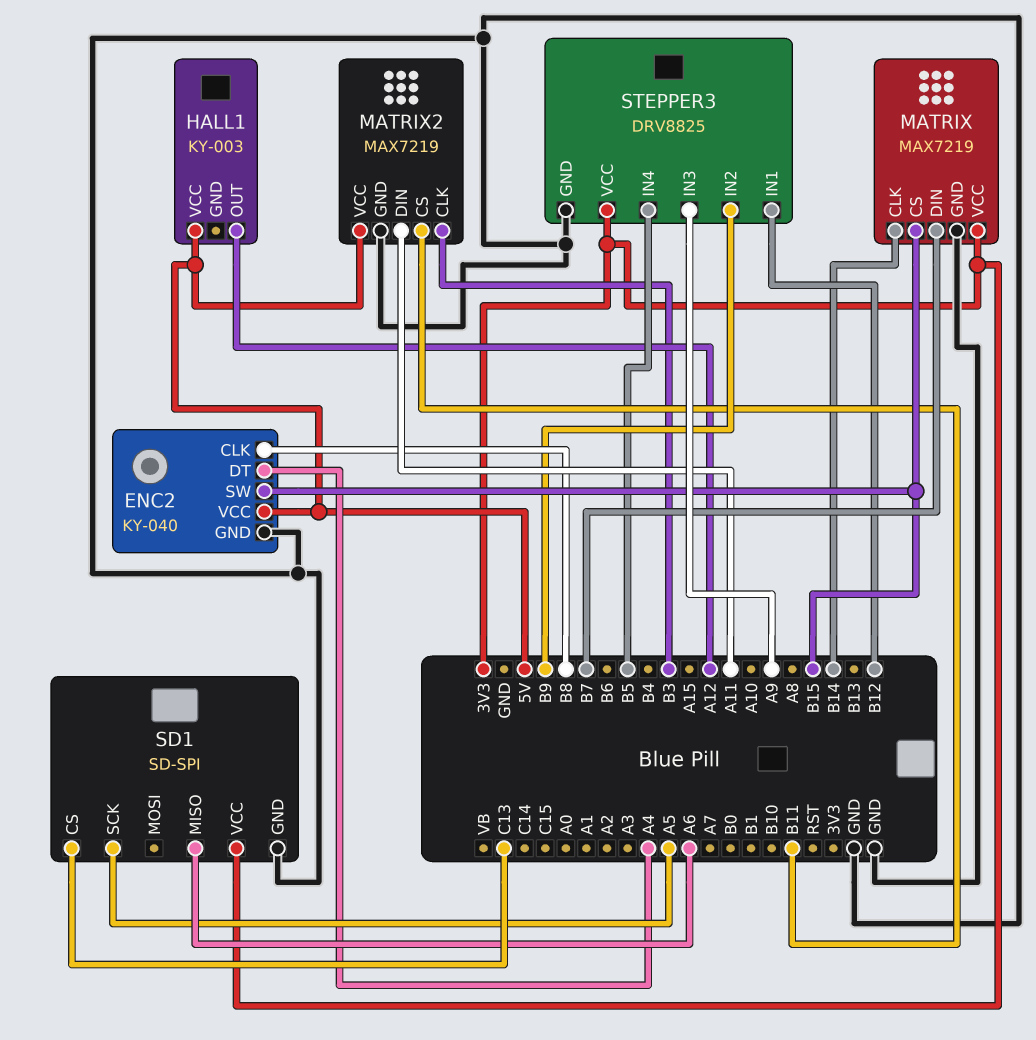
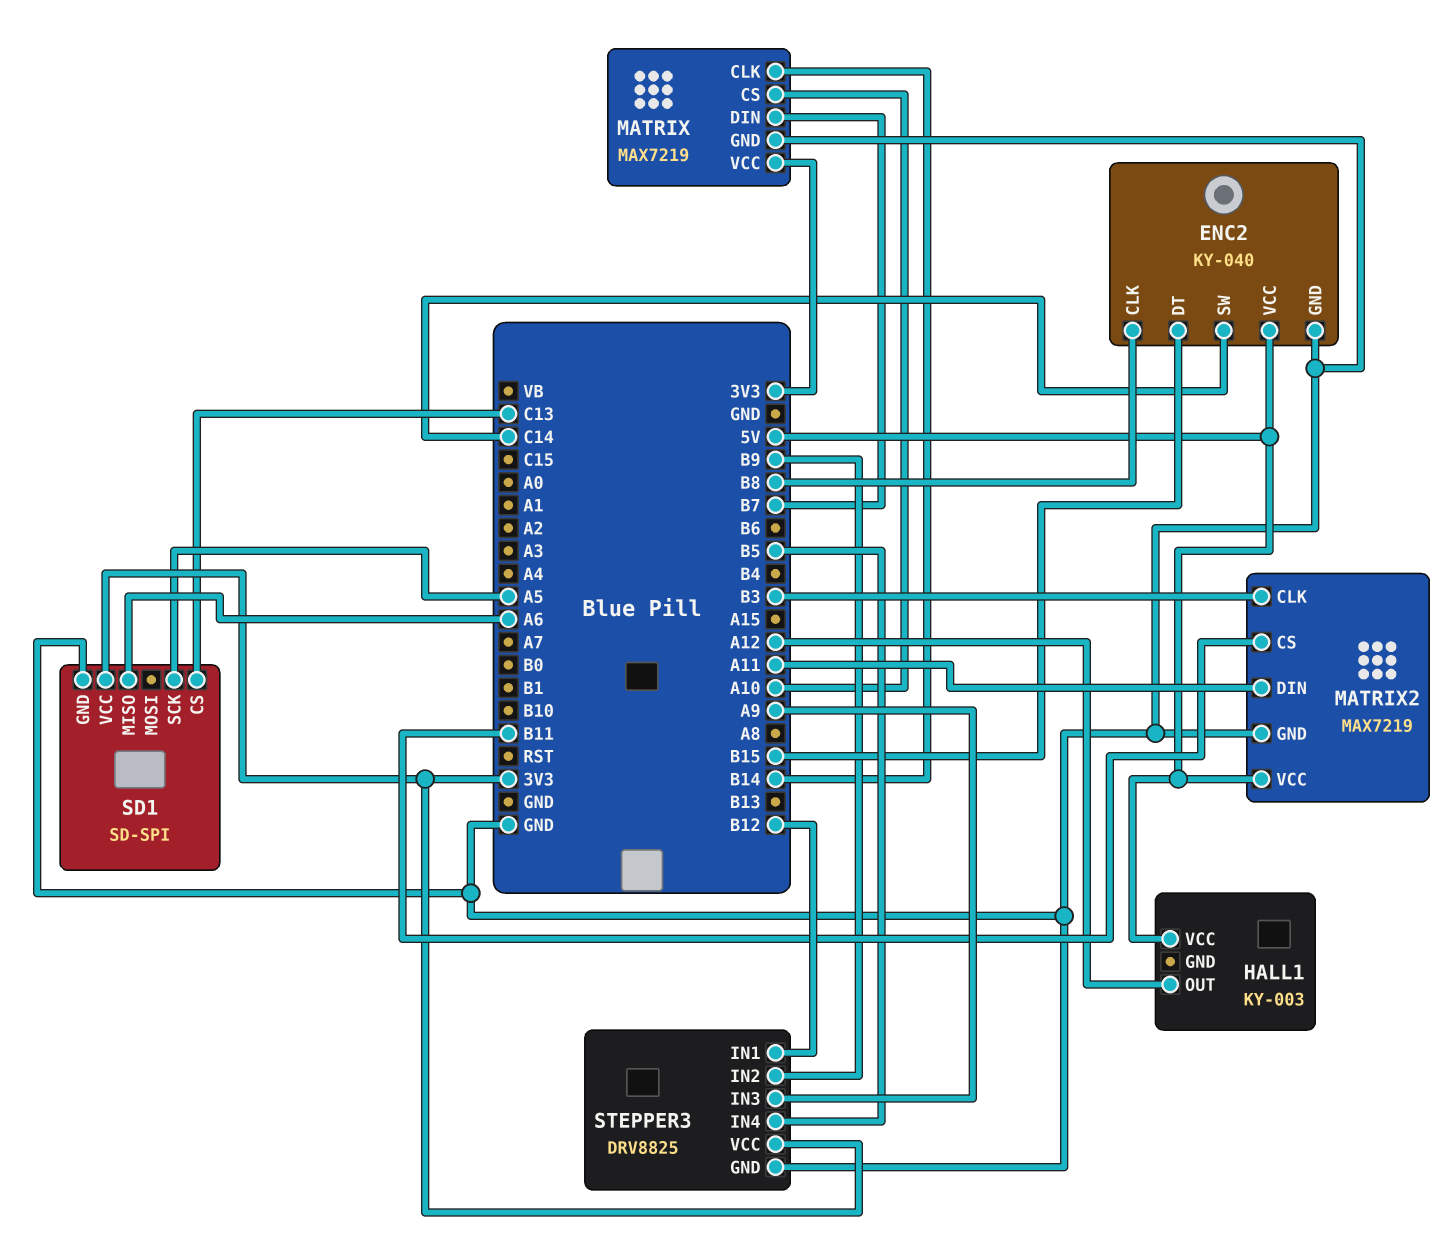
ENC2 pin DT: A4 -> B15
ENC2 pin SW: B15 -> C14
MATRIX pin CS: B15 -> A10

